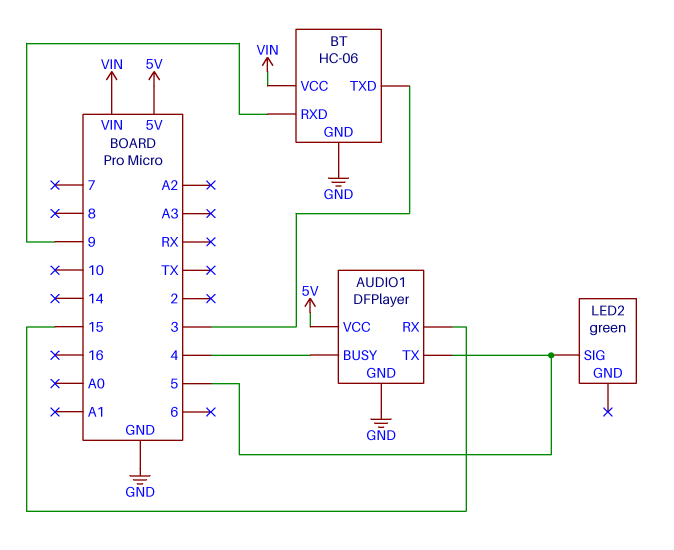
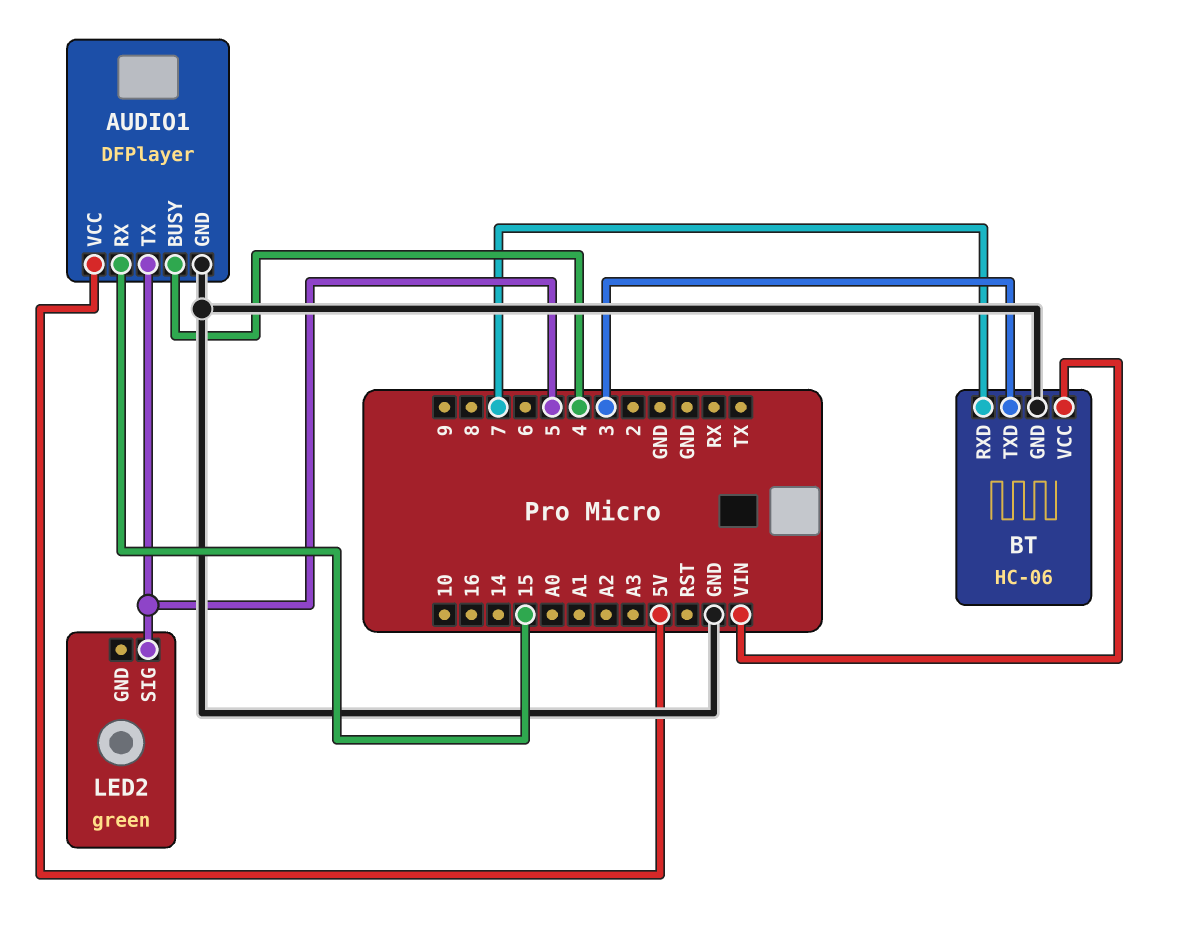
BT pin RXD: 9 -> 7

